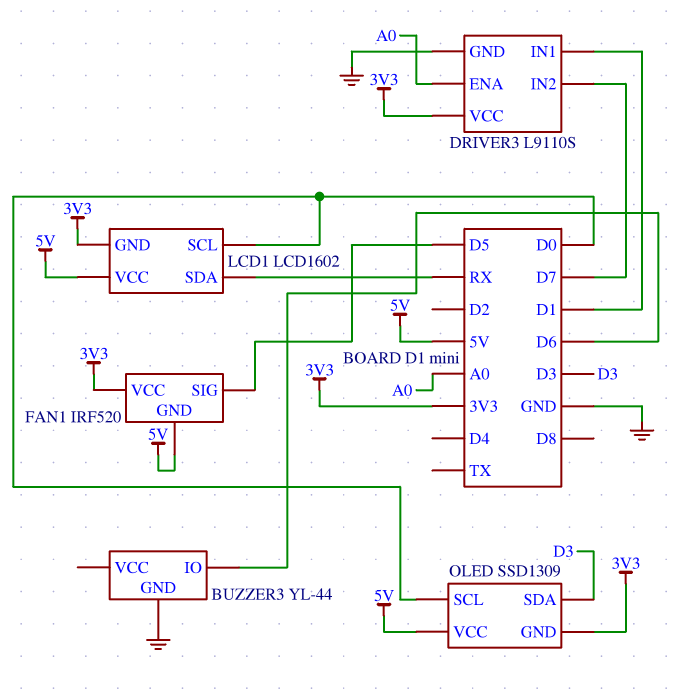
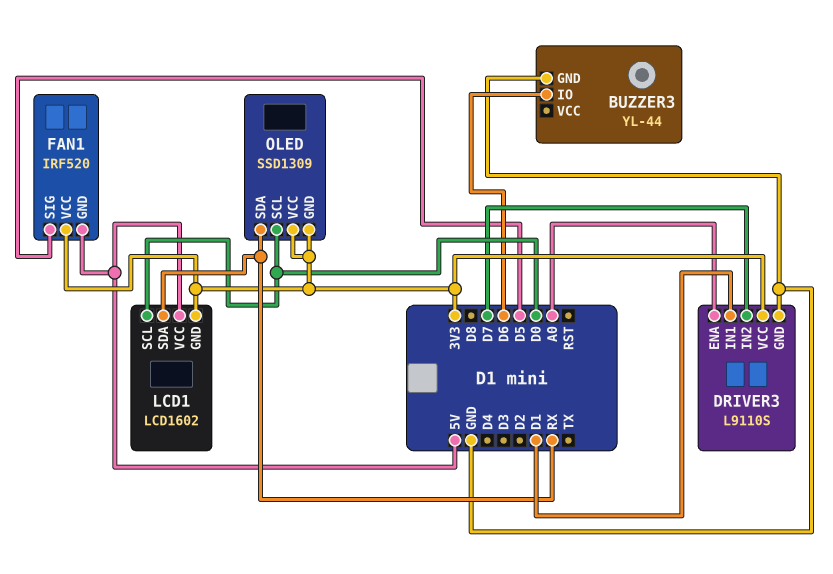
OLED pin SDA: D3 -> RX
OLED pin VCC: 5V -> 3V3

